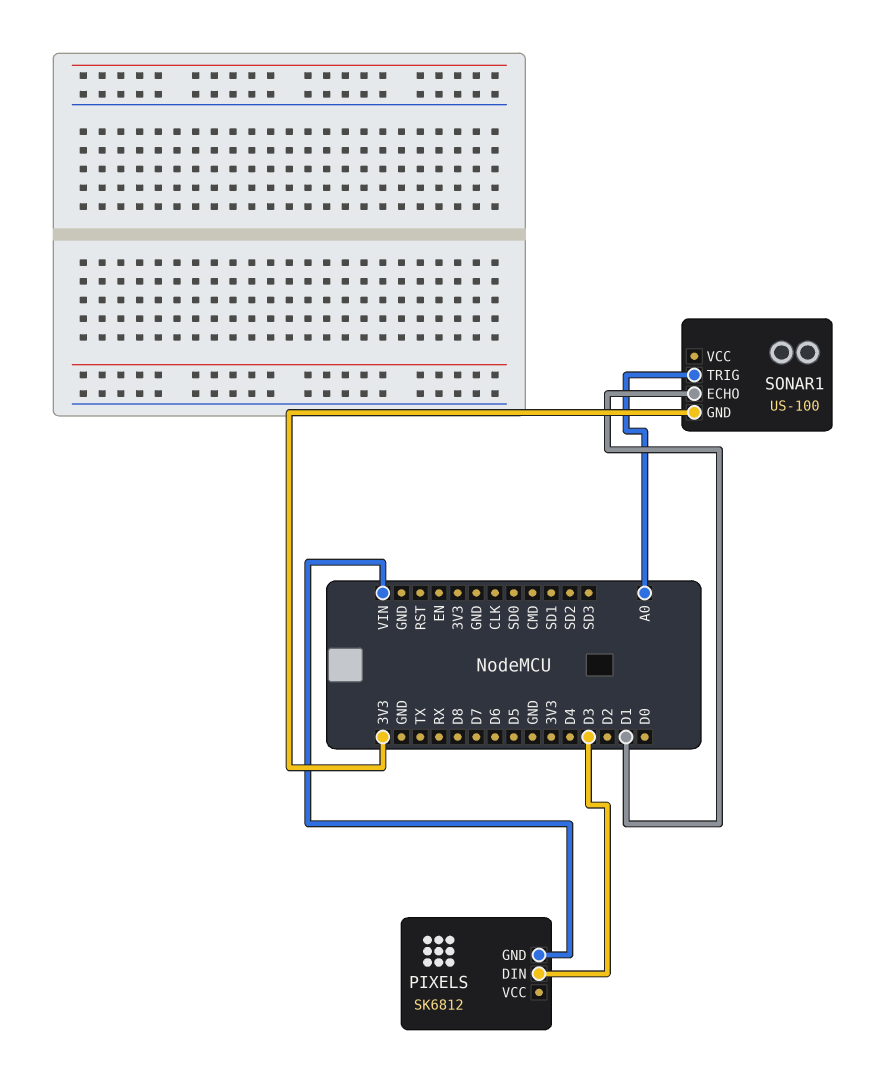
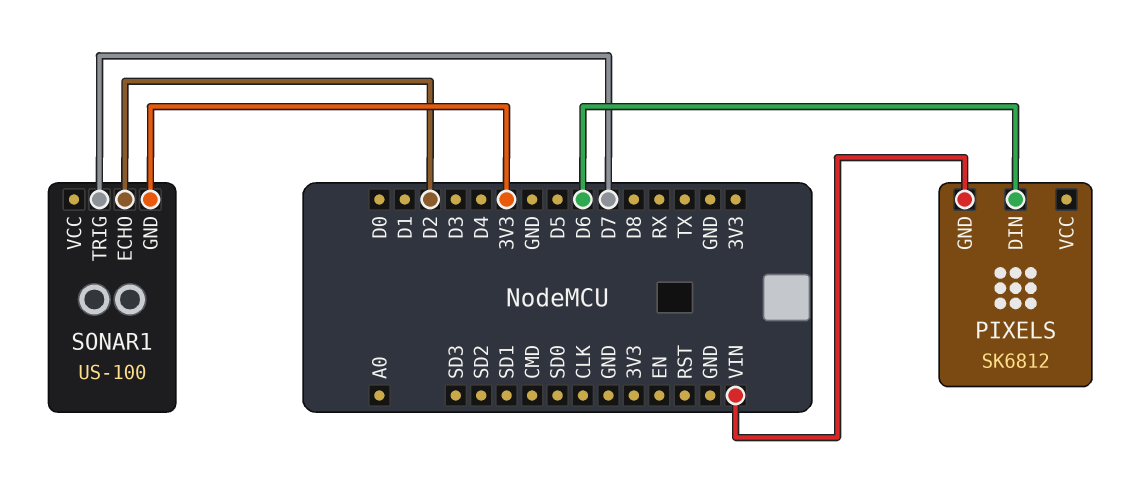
PIXELS pin DIN: D3 -> D6
SONAR1 pin ECHO: D1 -> D2
SONAR1 pin TRIG: A0 -> D7

